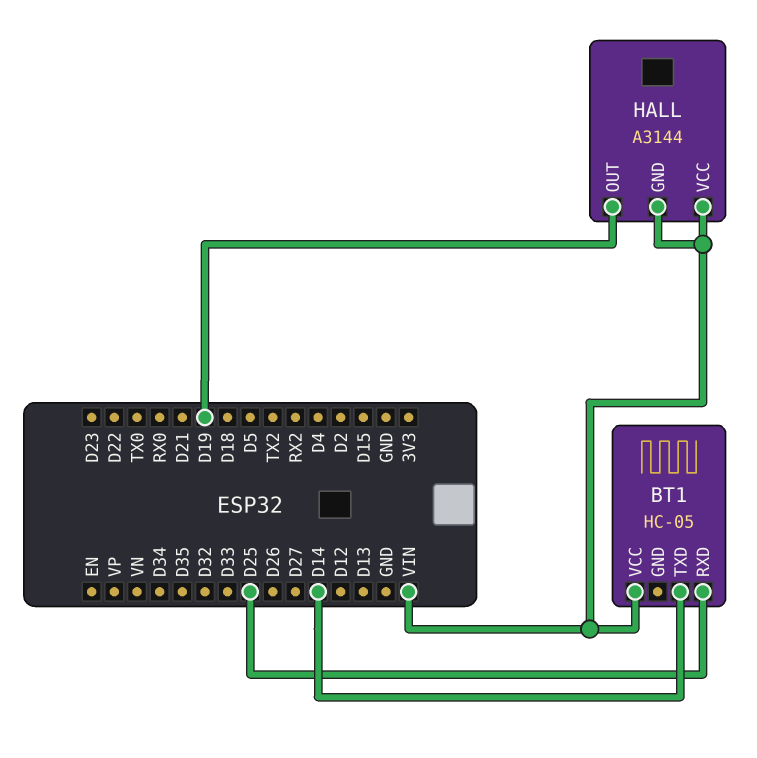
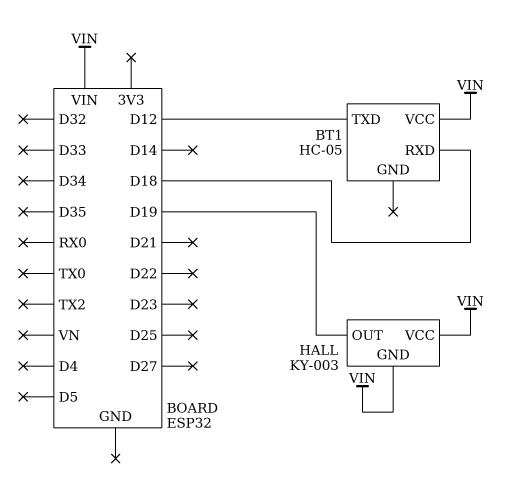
BT1 pin RXD: D25 -> D18
BT1 pin TXD: D14 -> D12
HALL: A3144 -> KY-003

